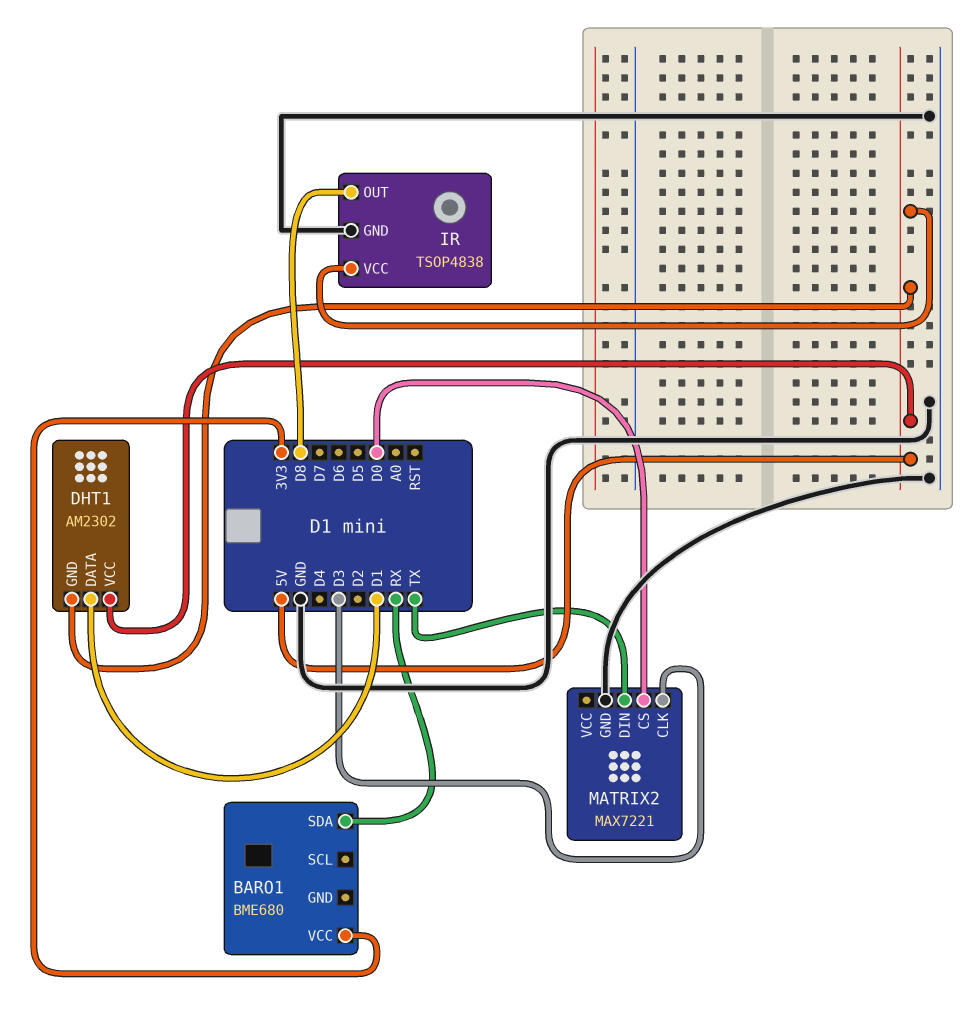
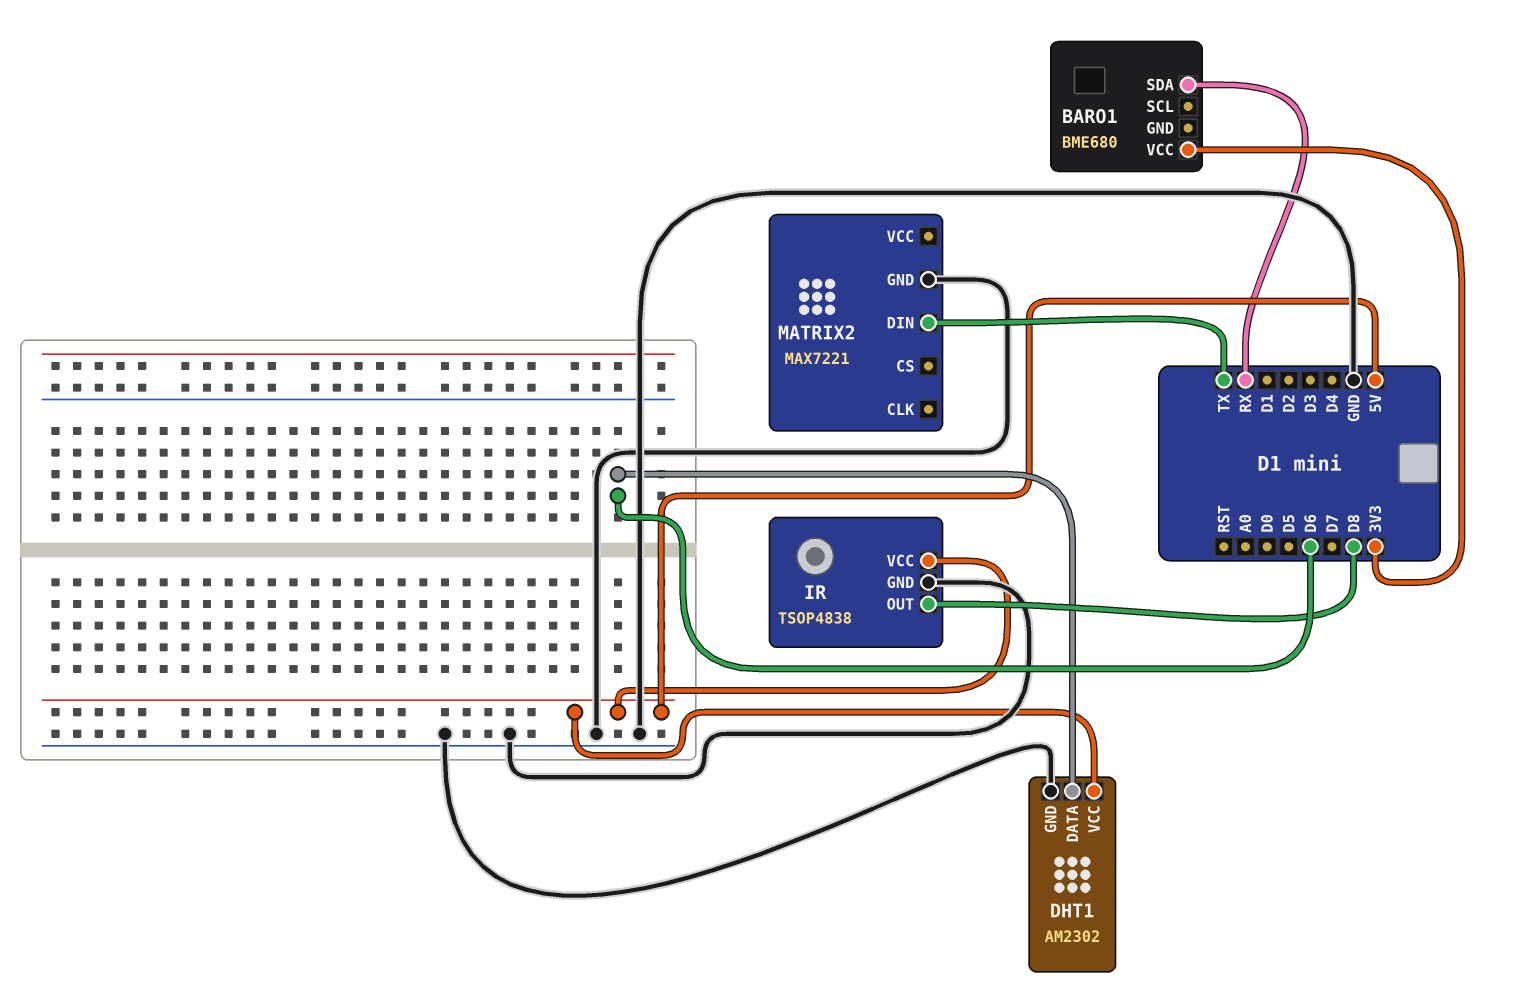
DHT1 pin DATA: D1 -> D6
DHT1 pin GND: 5V -> GND
MATRIX2 pin CLK: D3 -> none
MATRIX2 pin CS: D0 -> none

